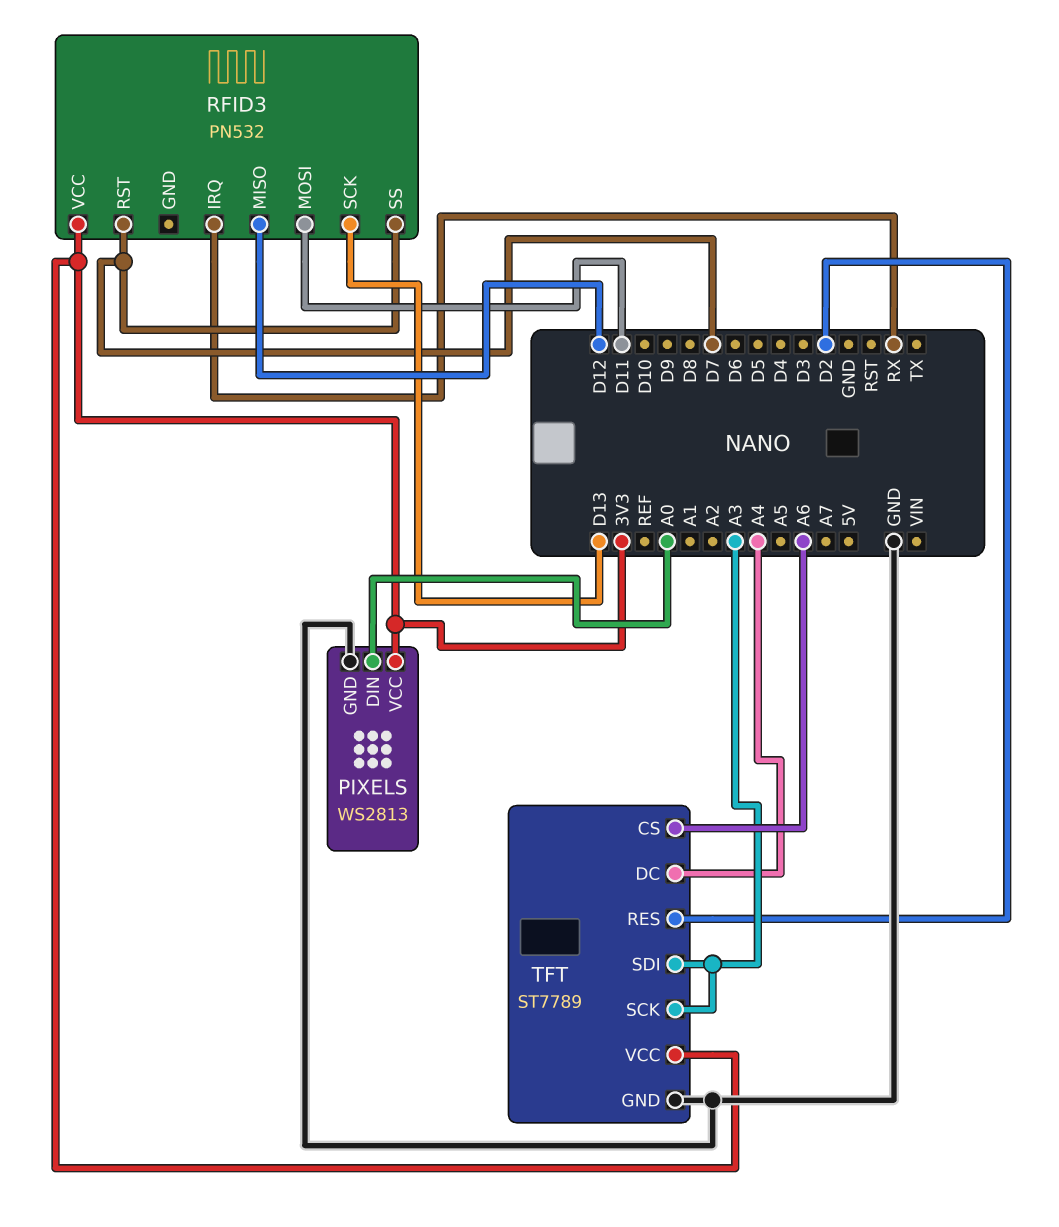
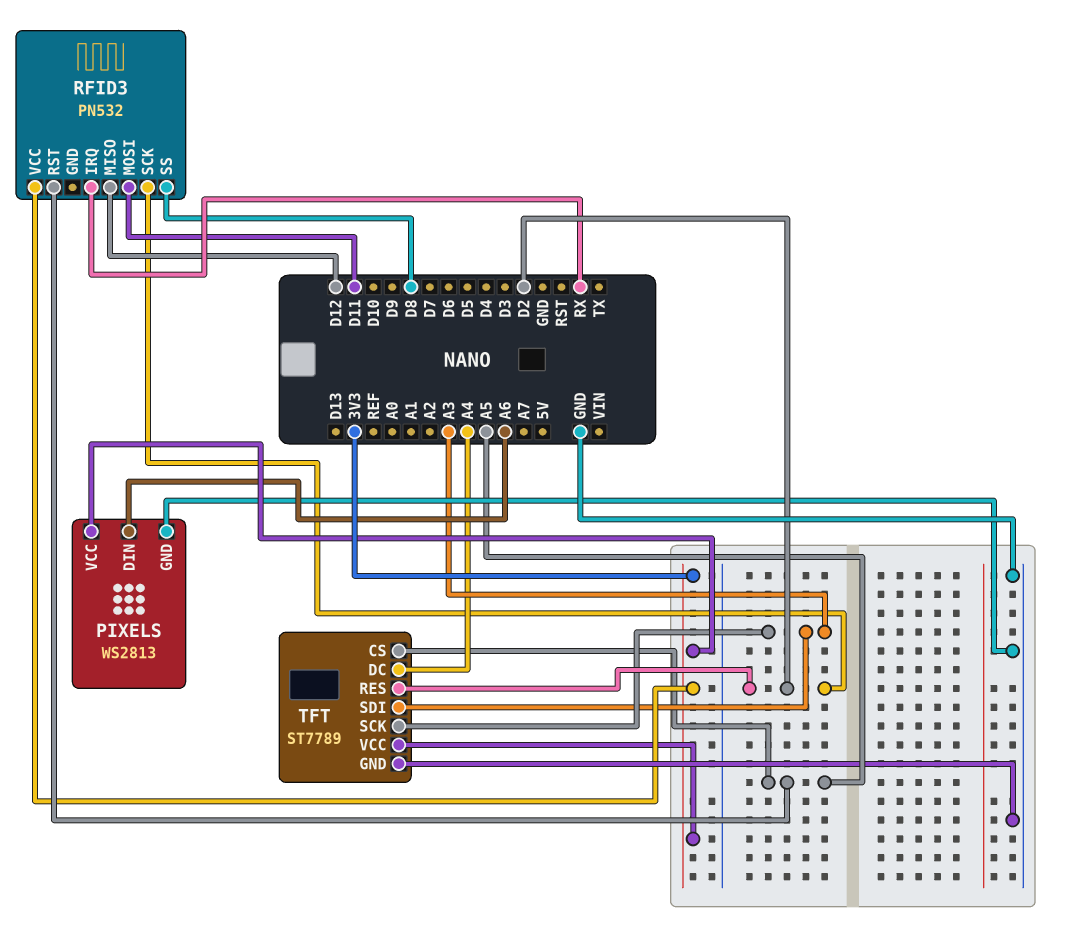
PIXELS pin DIN: A0 -> A6
RFID3 pin RST: D7 -> A5
RFID3 pin SCK: D13 -> D2
RFID3 pin SS: D7 -> D8
TFT pin CS: A6 -> A5

